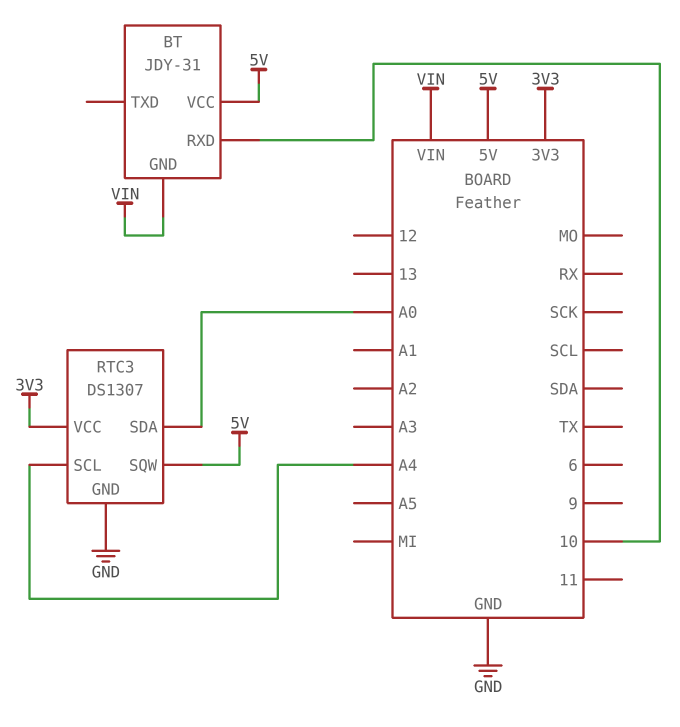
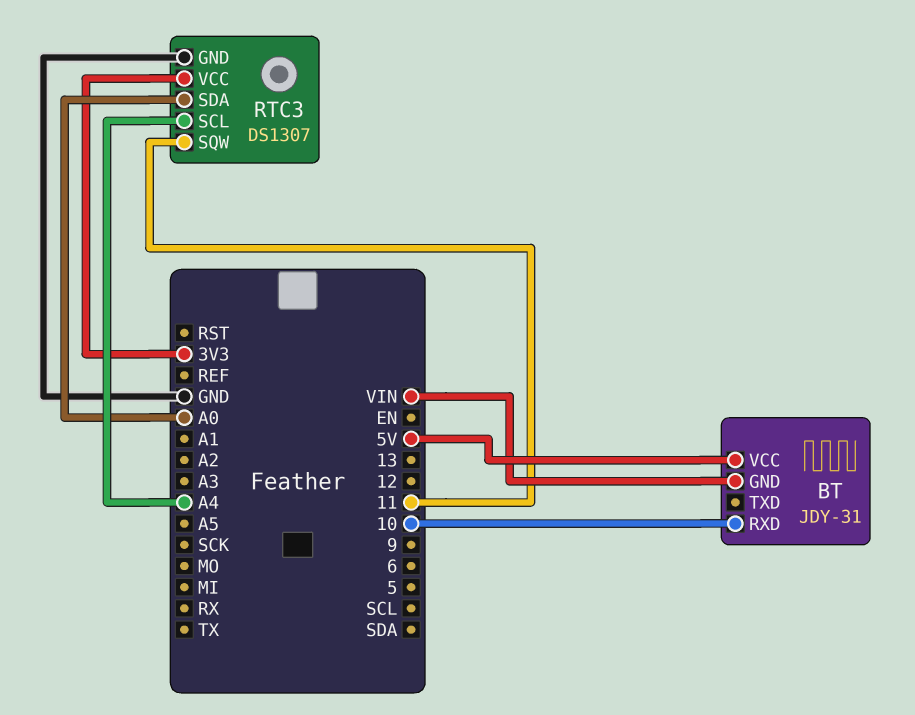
RTC3 pin SQW: 5V -> 11

